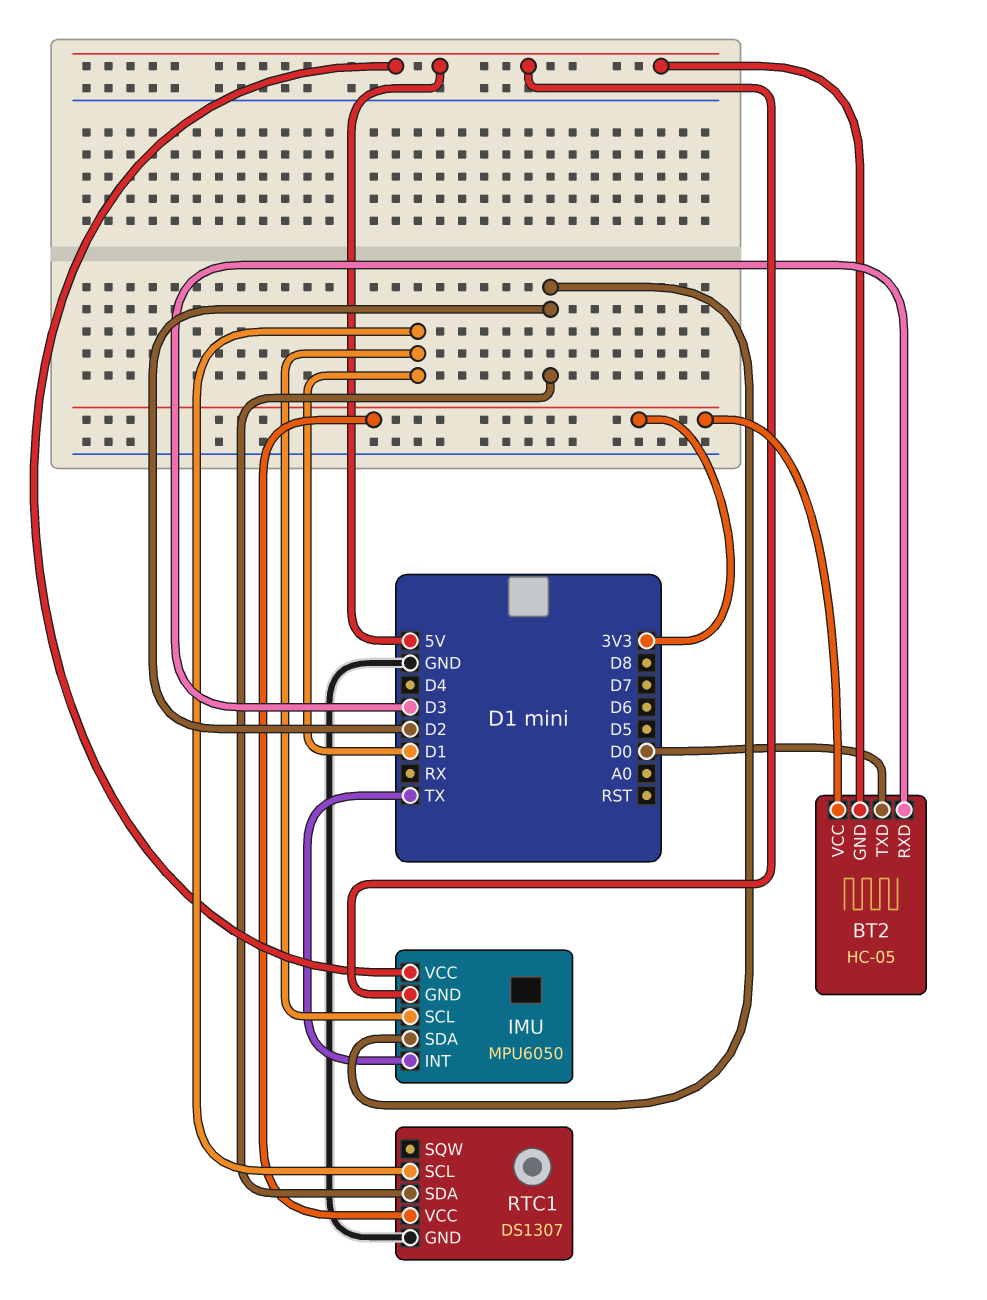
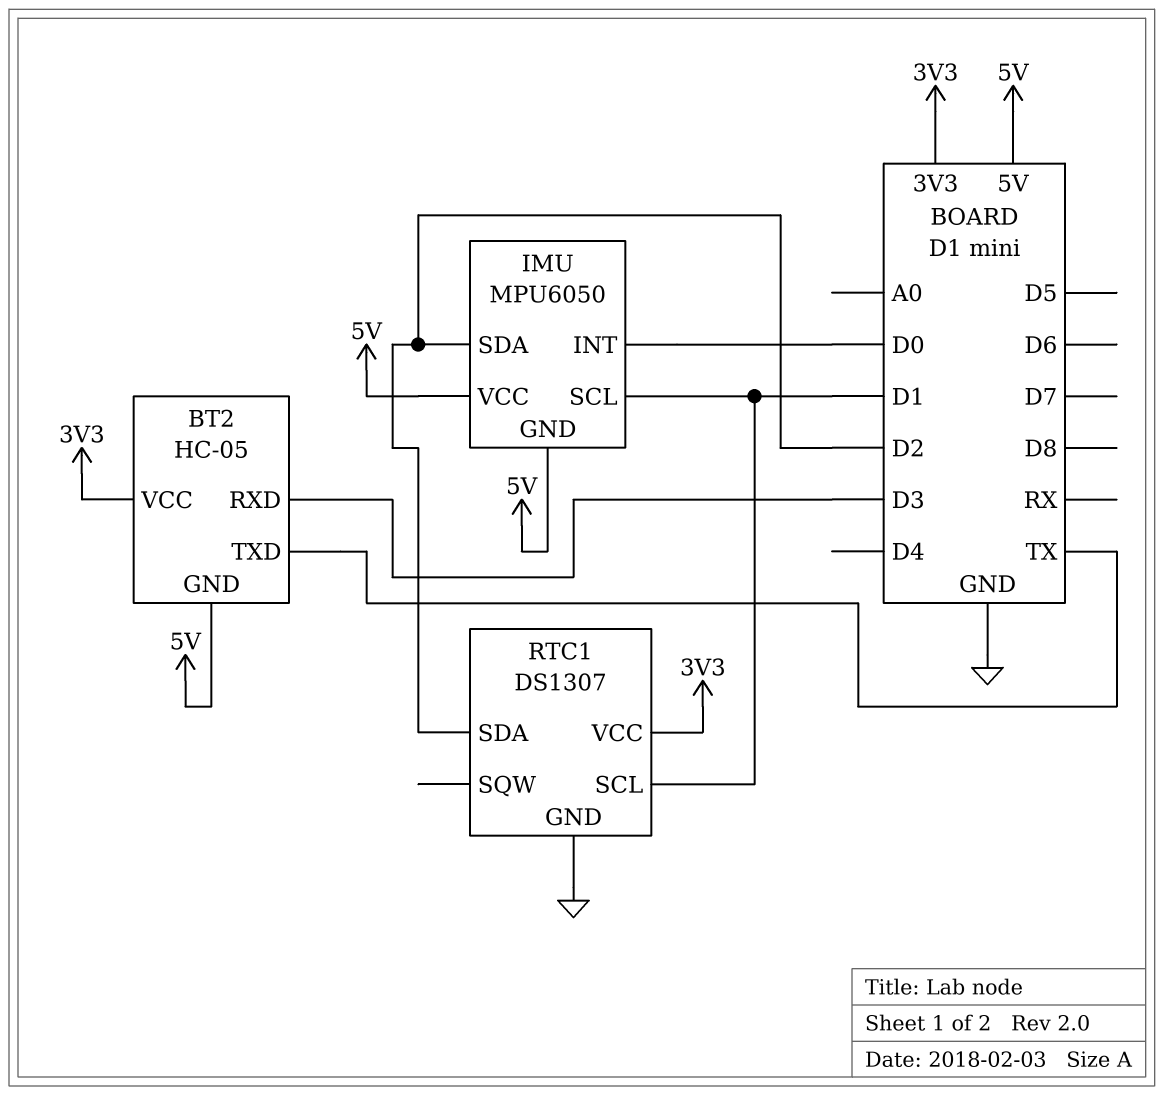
BT2 pin TXD: D0 -> TX
IMU pin INT: TX -> D0

